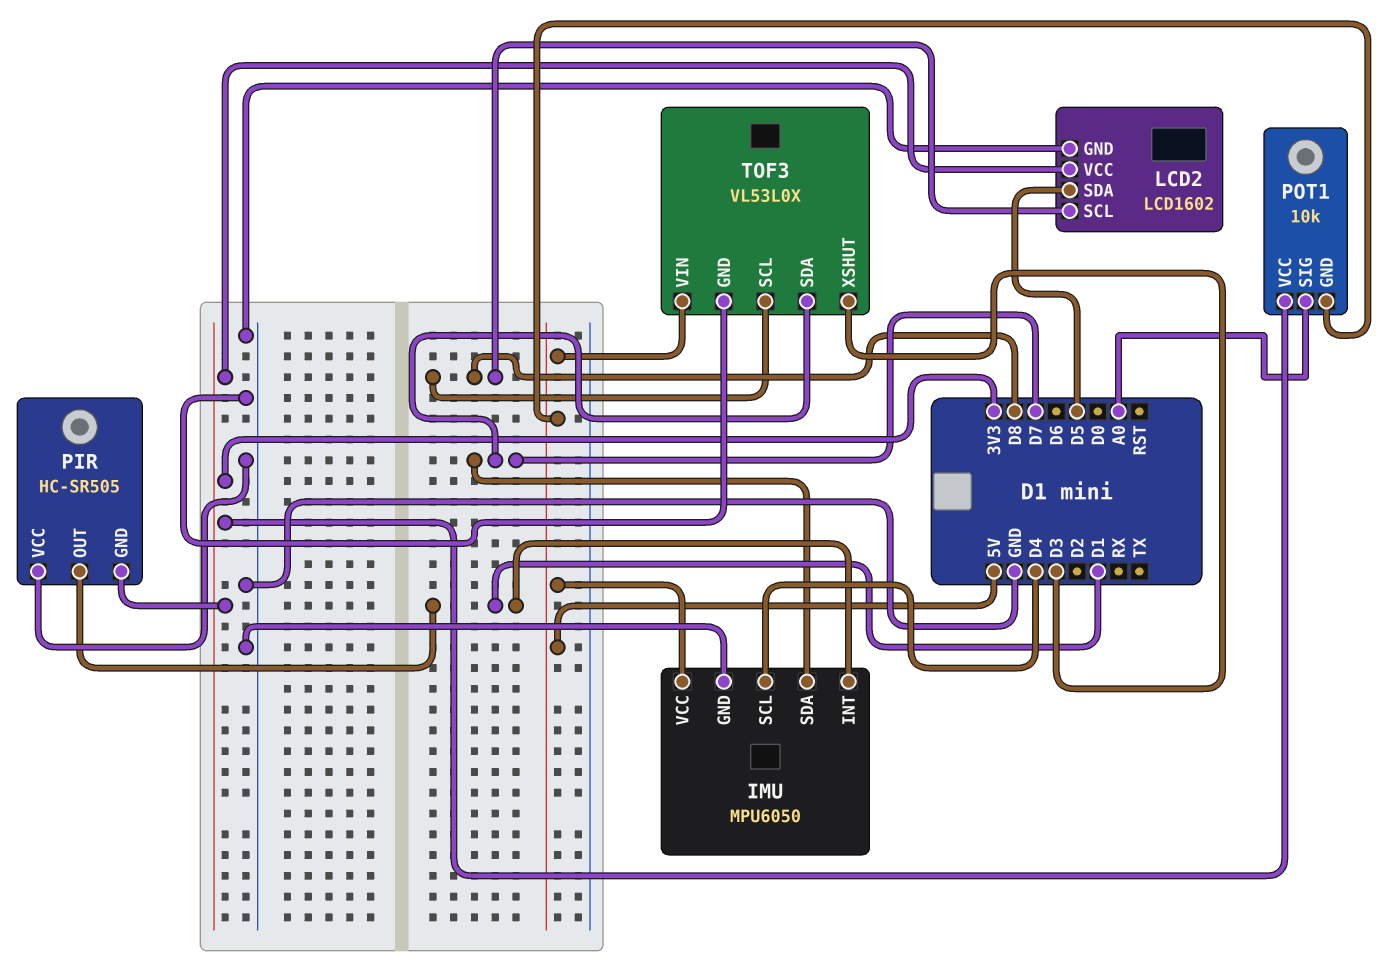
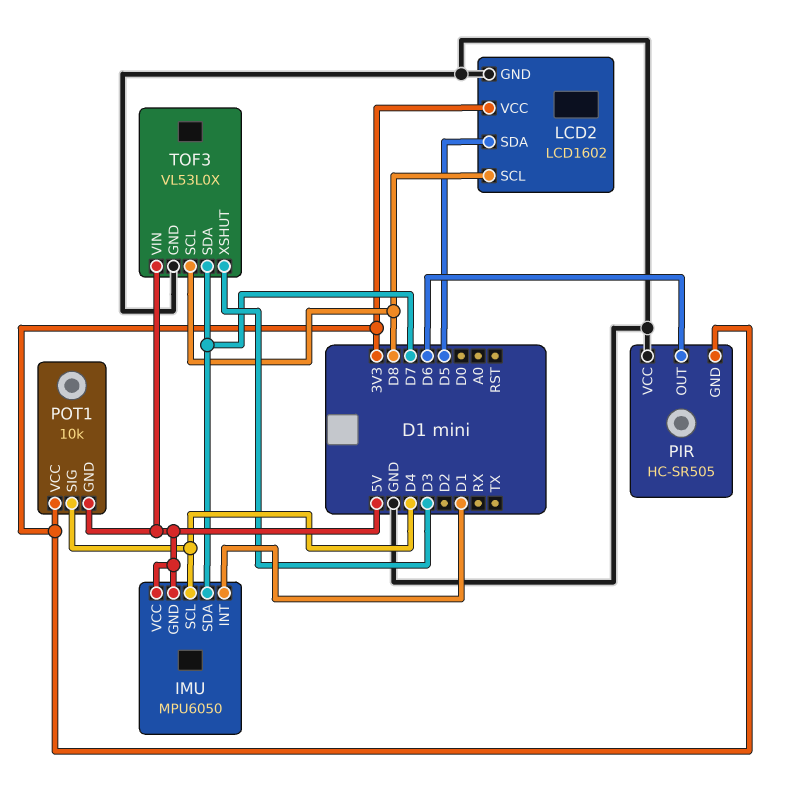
IMU pin GND: GND -> 5V
PIR pin OUT: D1 -> D6
POT1 pin SIG: A0 -> D4

